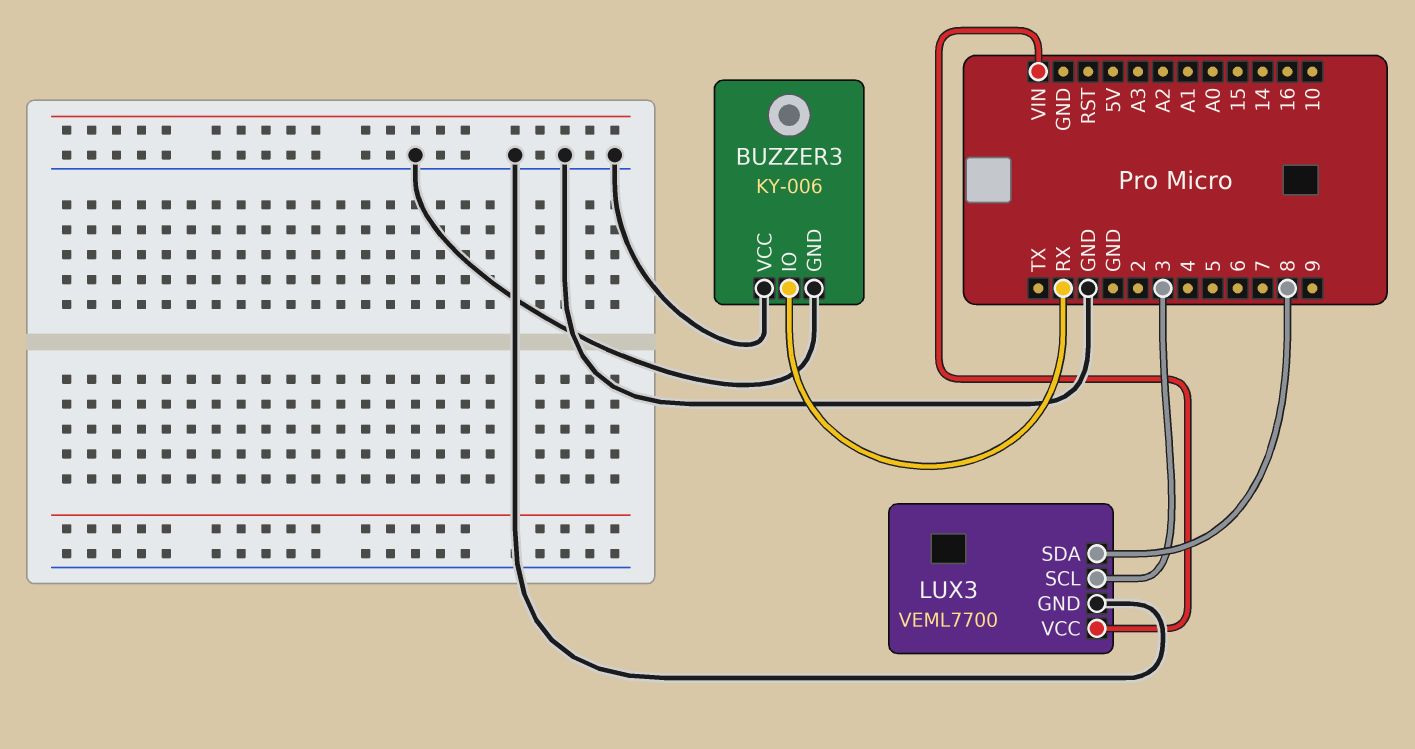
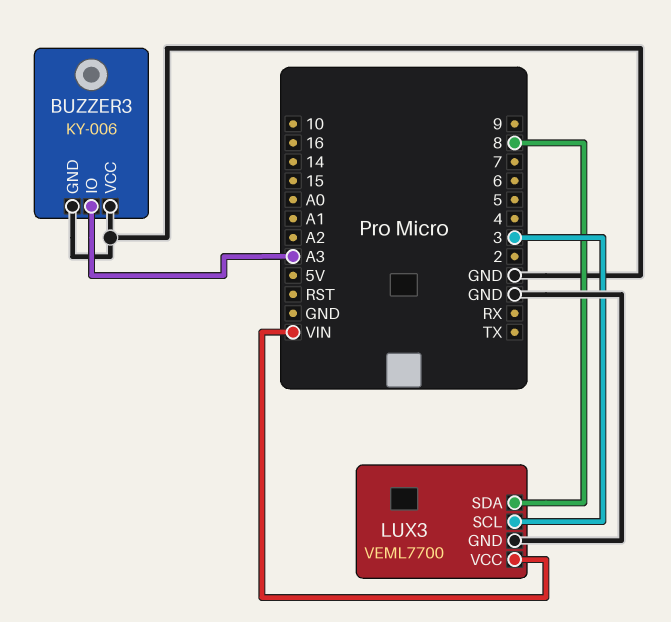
BUZZER3 pin IO: RX -> A3

